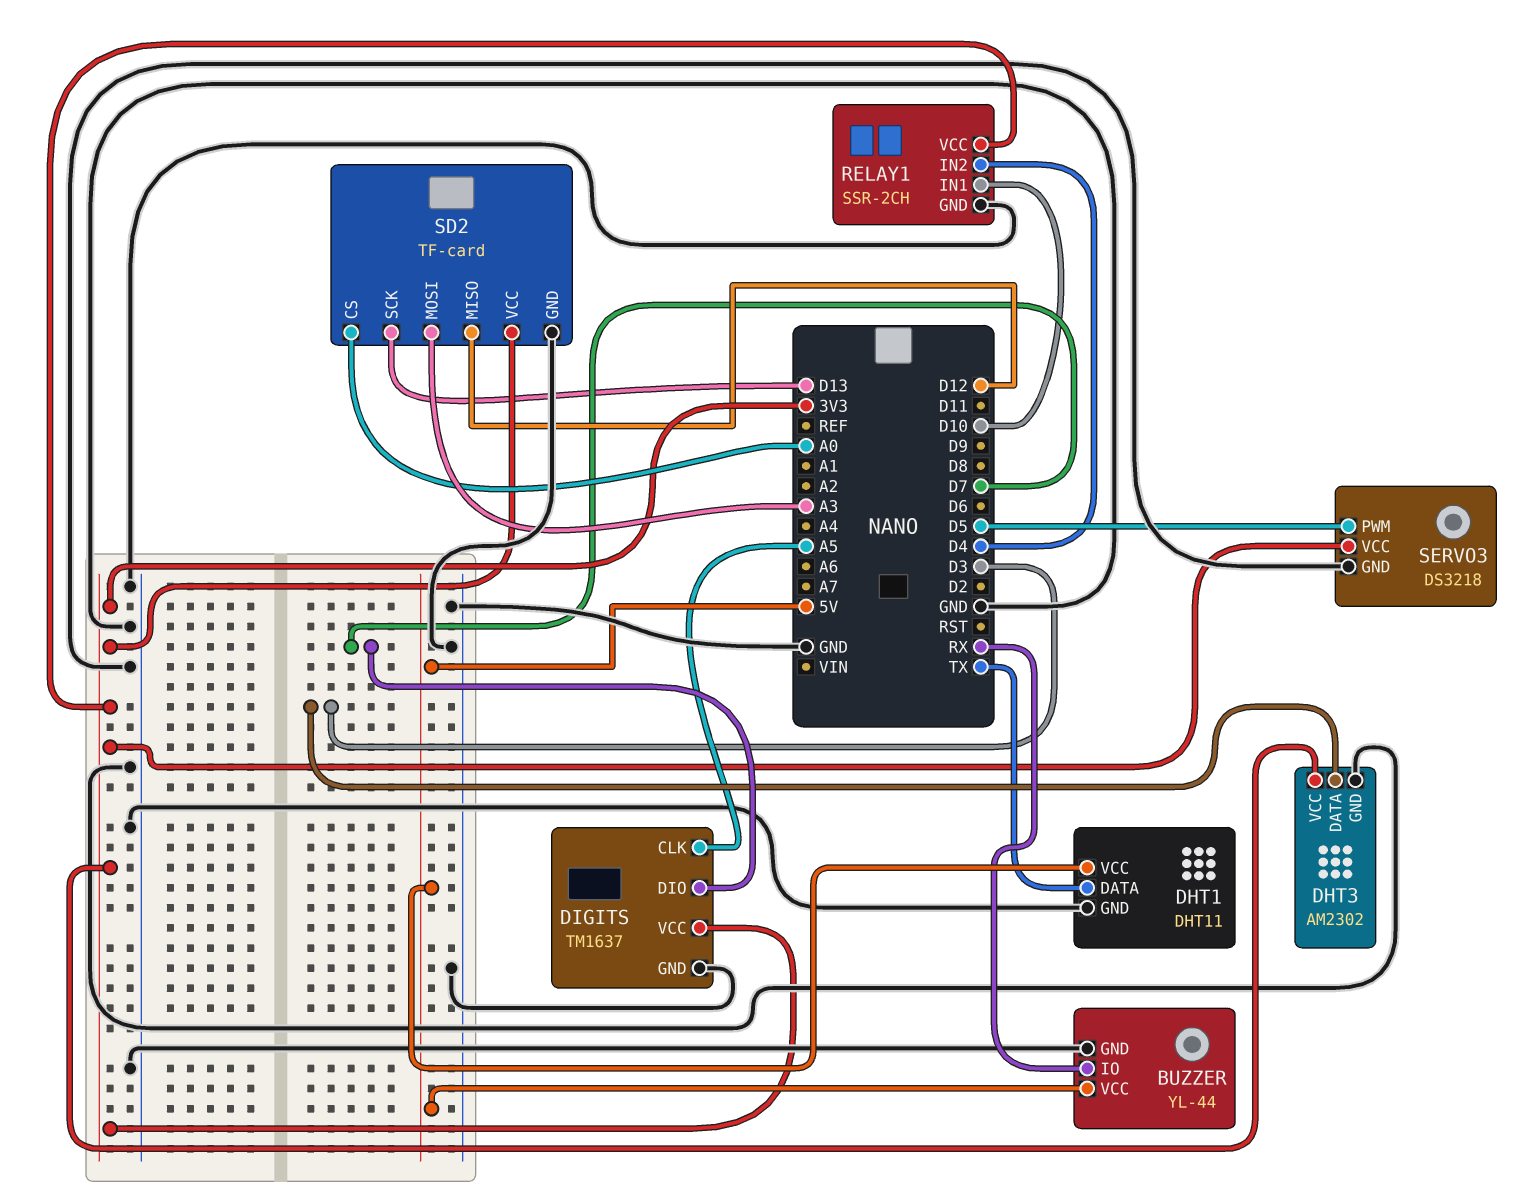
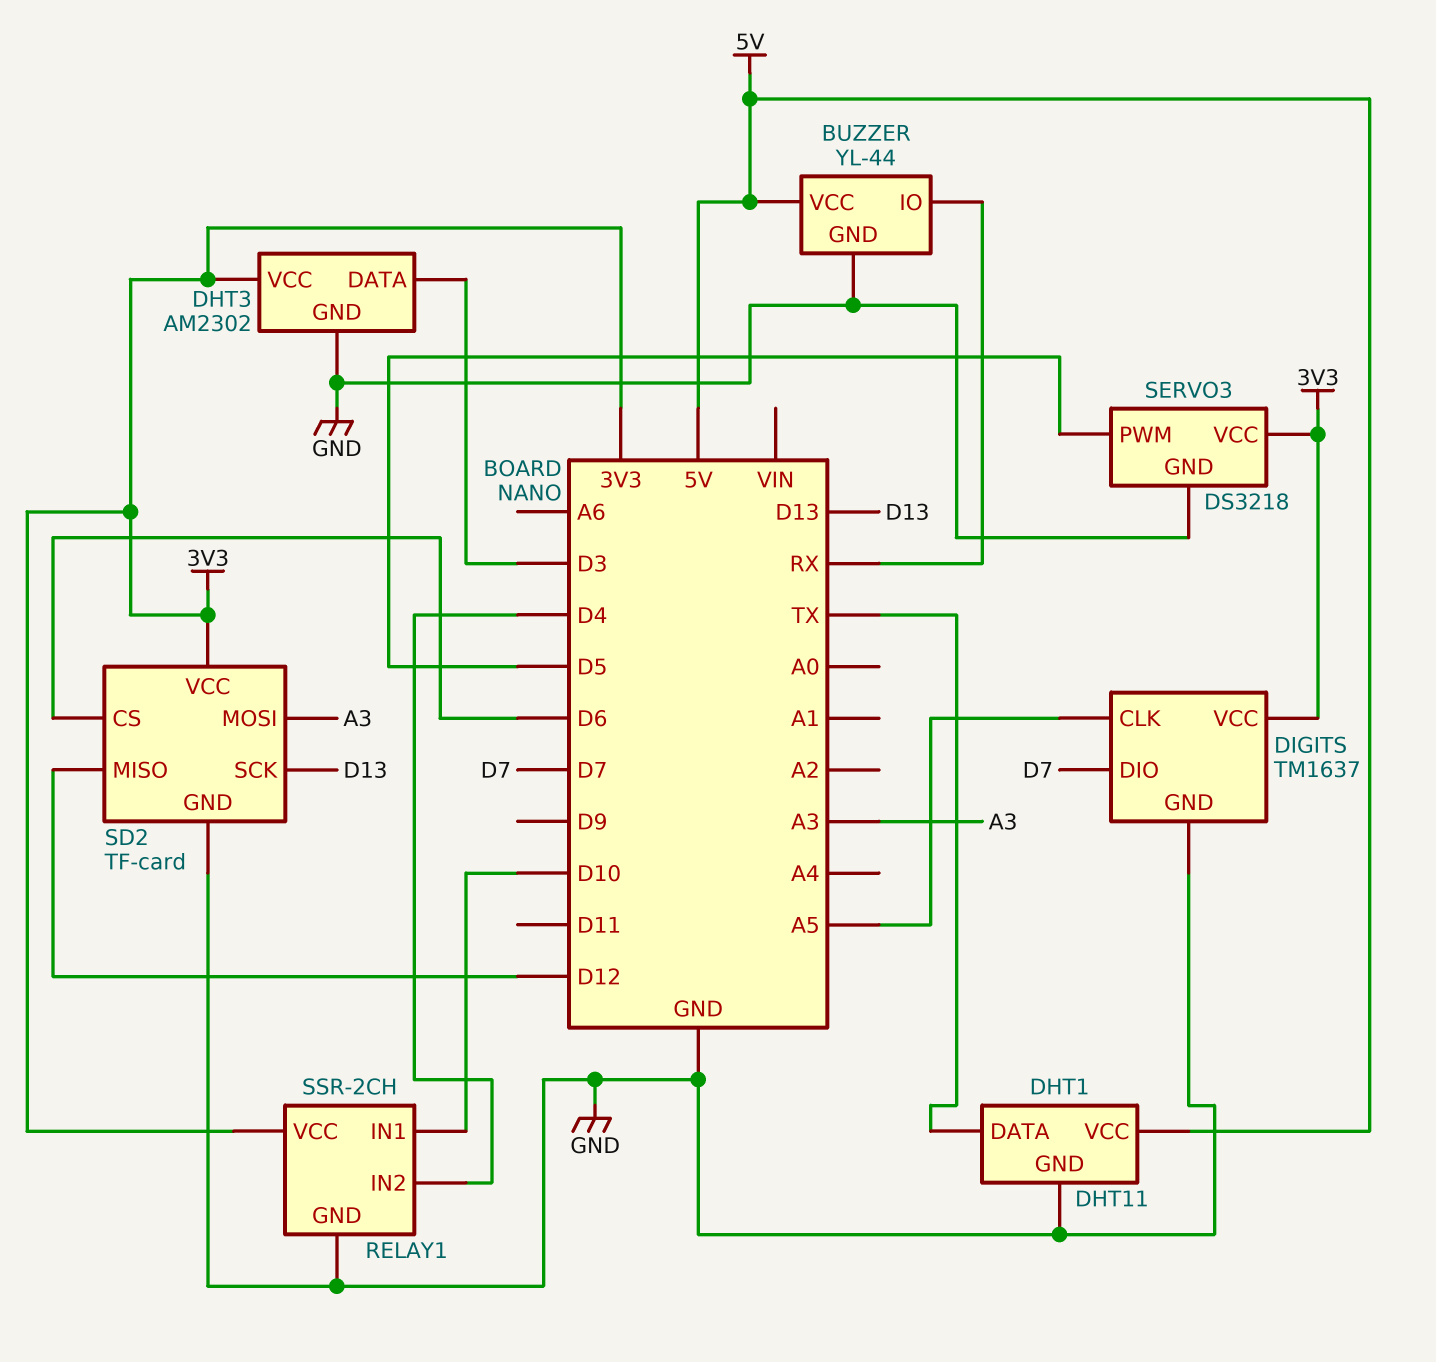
SD2 pin CS: A0 -> D6

